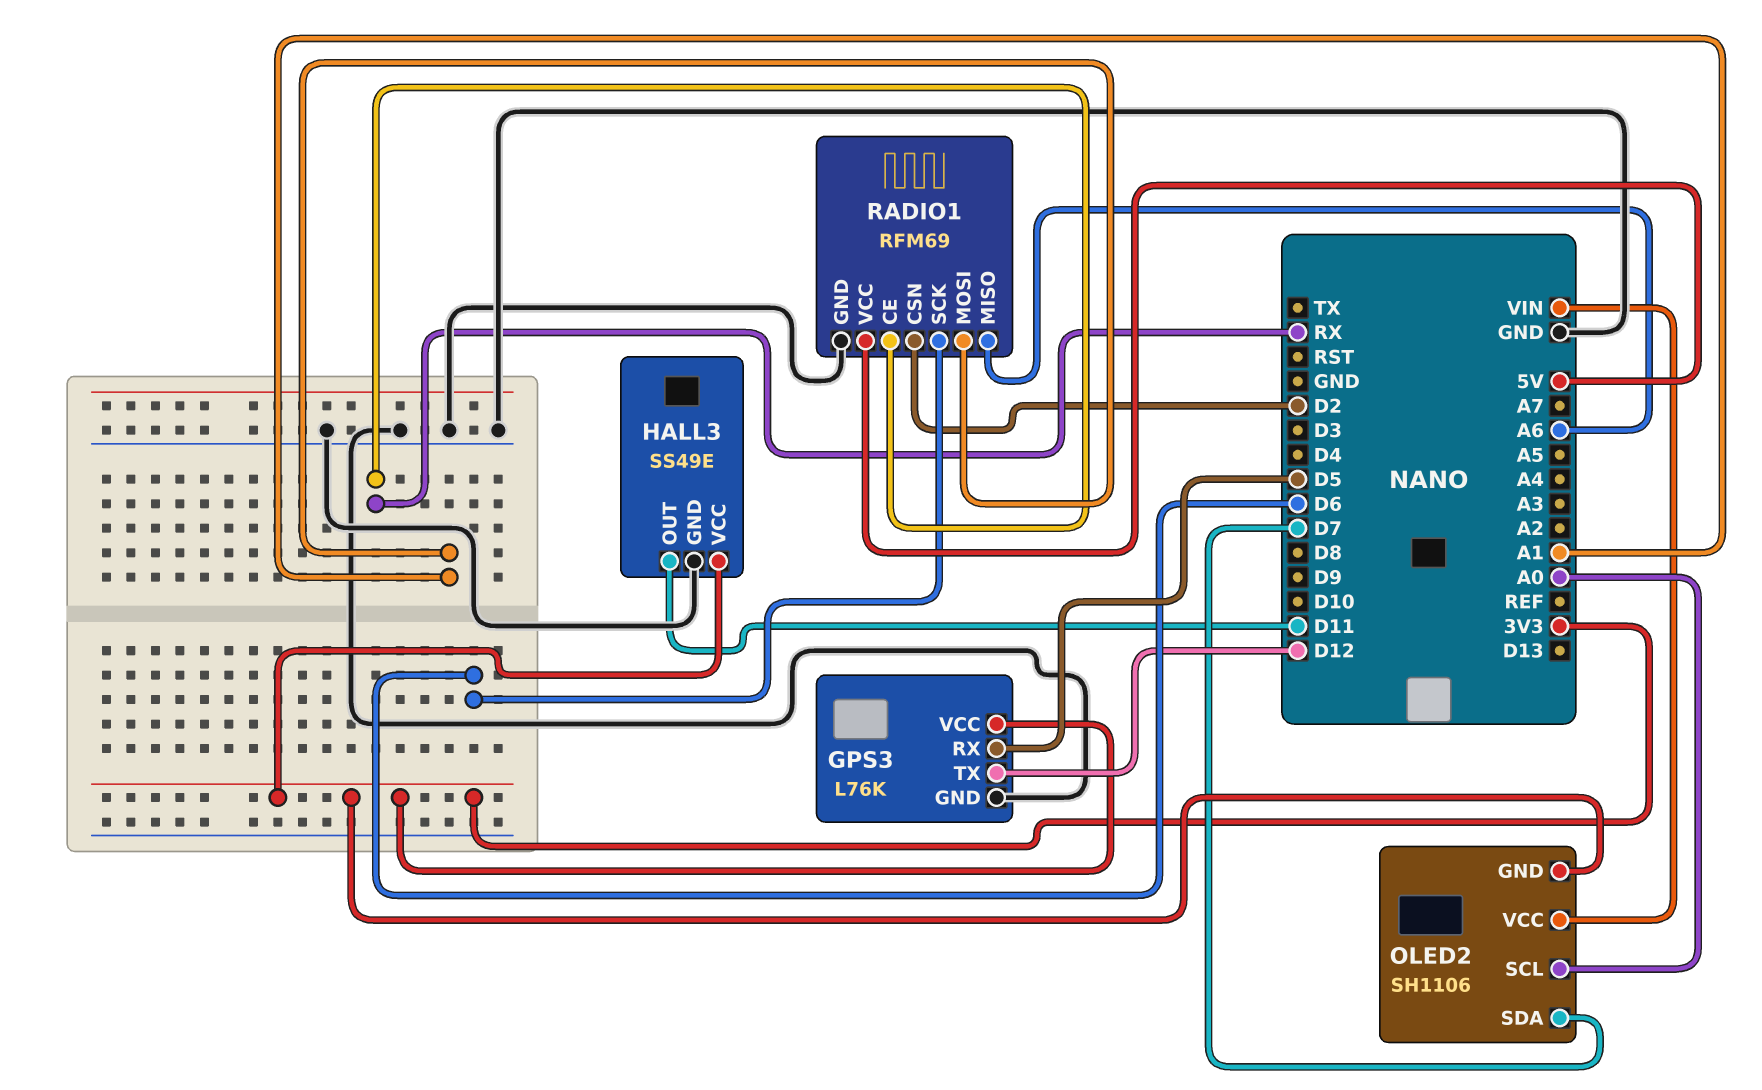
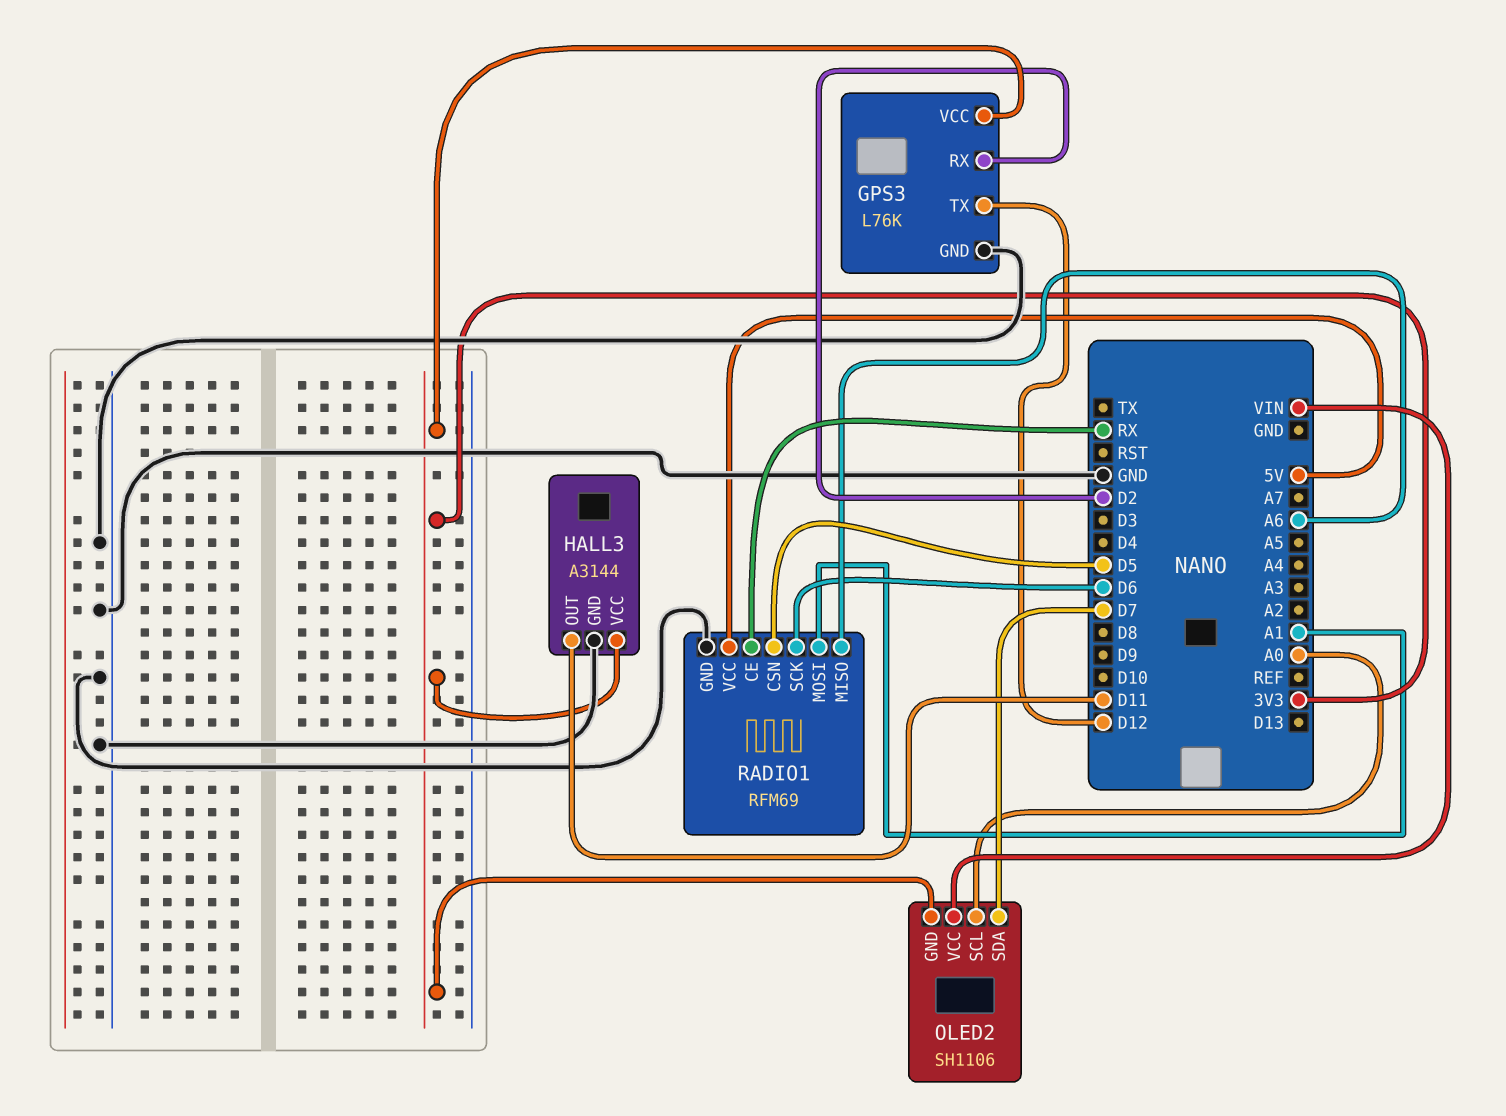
GPS3 pin RX: D5 -> D2
HALL3: SS49E -> A3144
RADIO1 pin CSN: D2 -> D5

